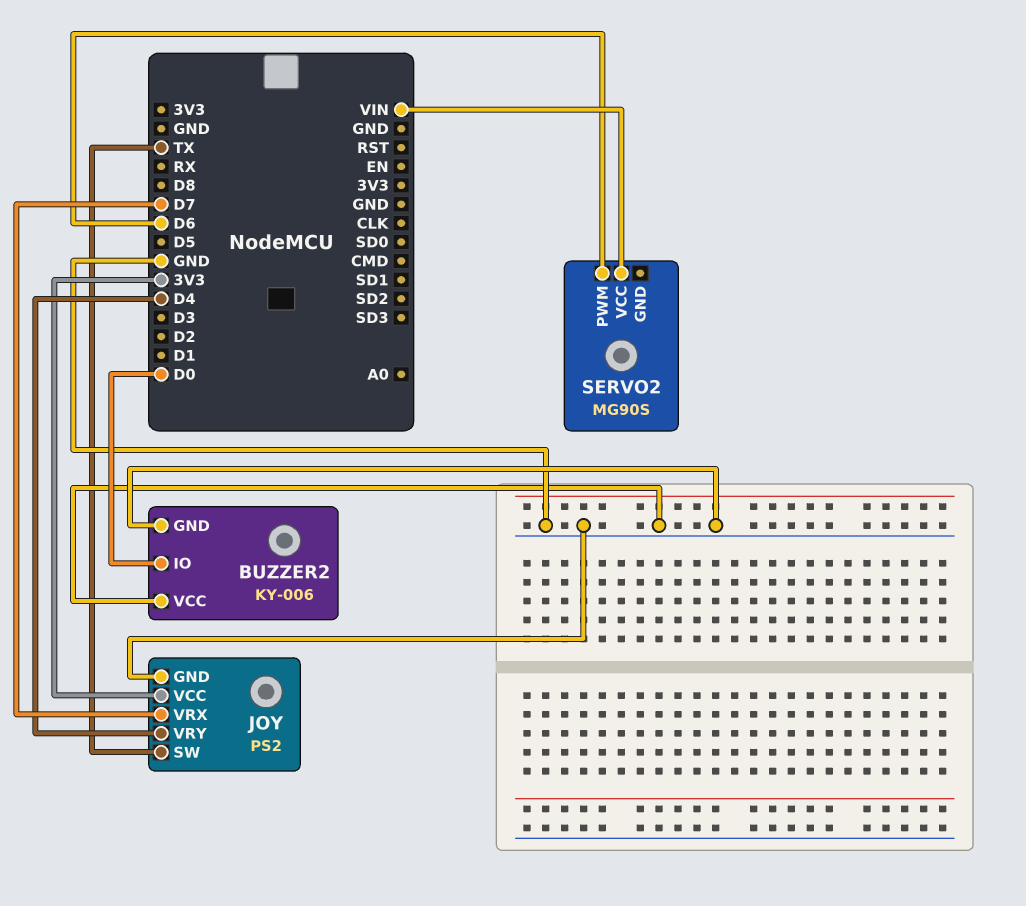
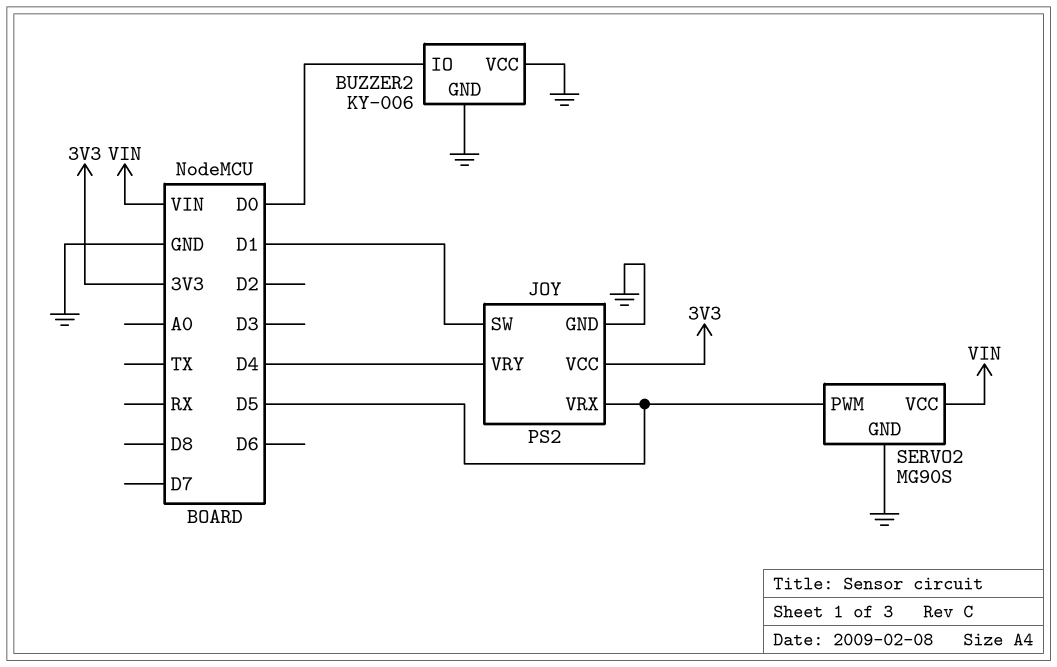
JOY pin SW: TX -> D1
JOY pin VRX: D7 -> D5
SERVO2 pin GND: none -> GND
SERVO2 pin PWM: D6 -> D5

